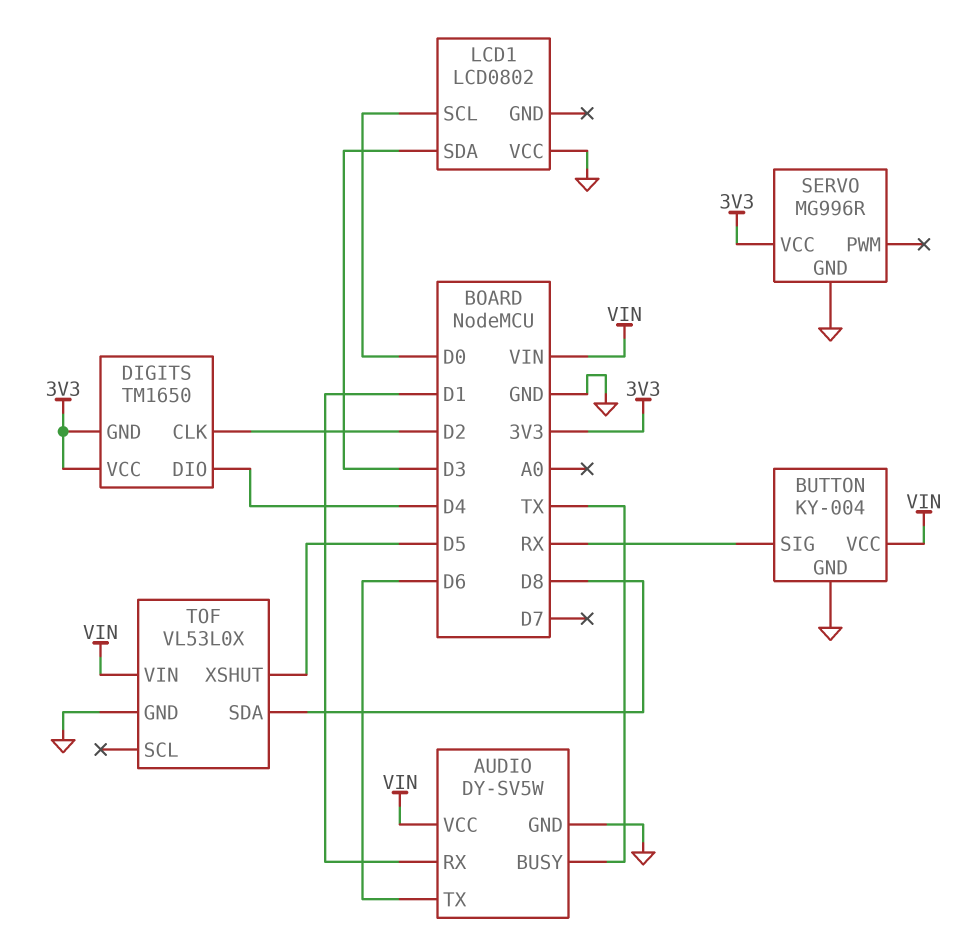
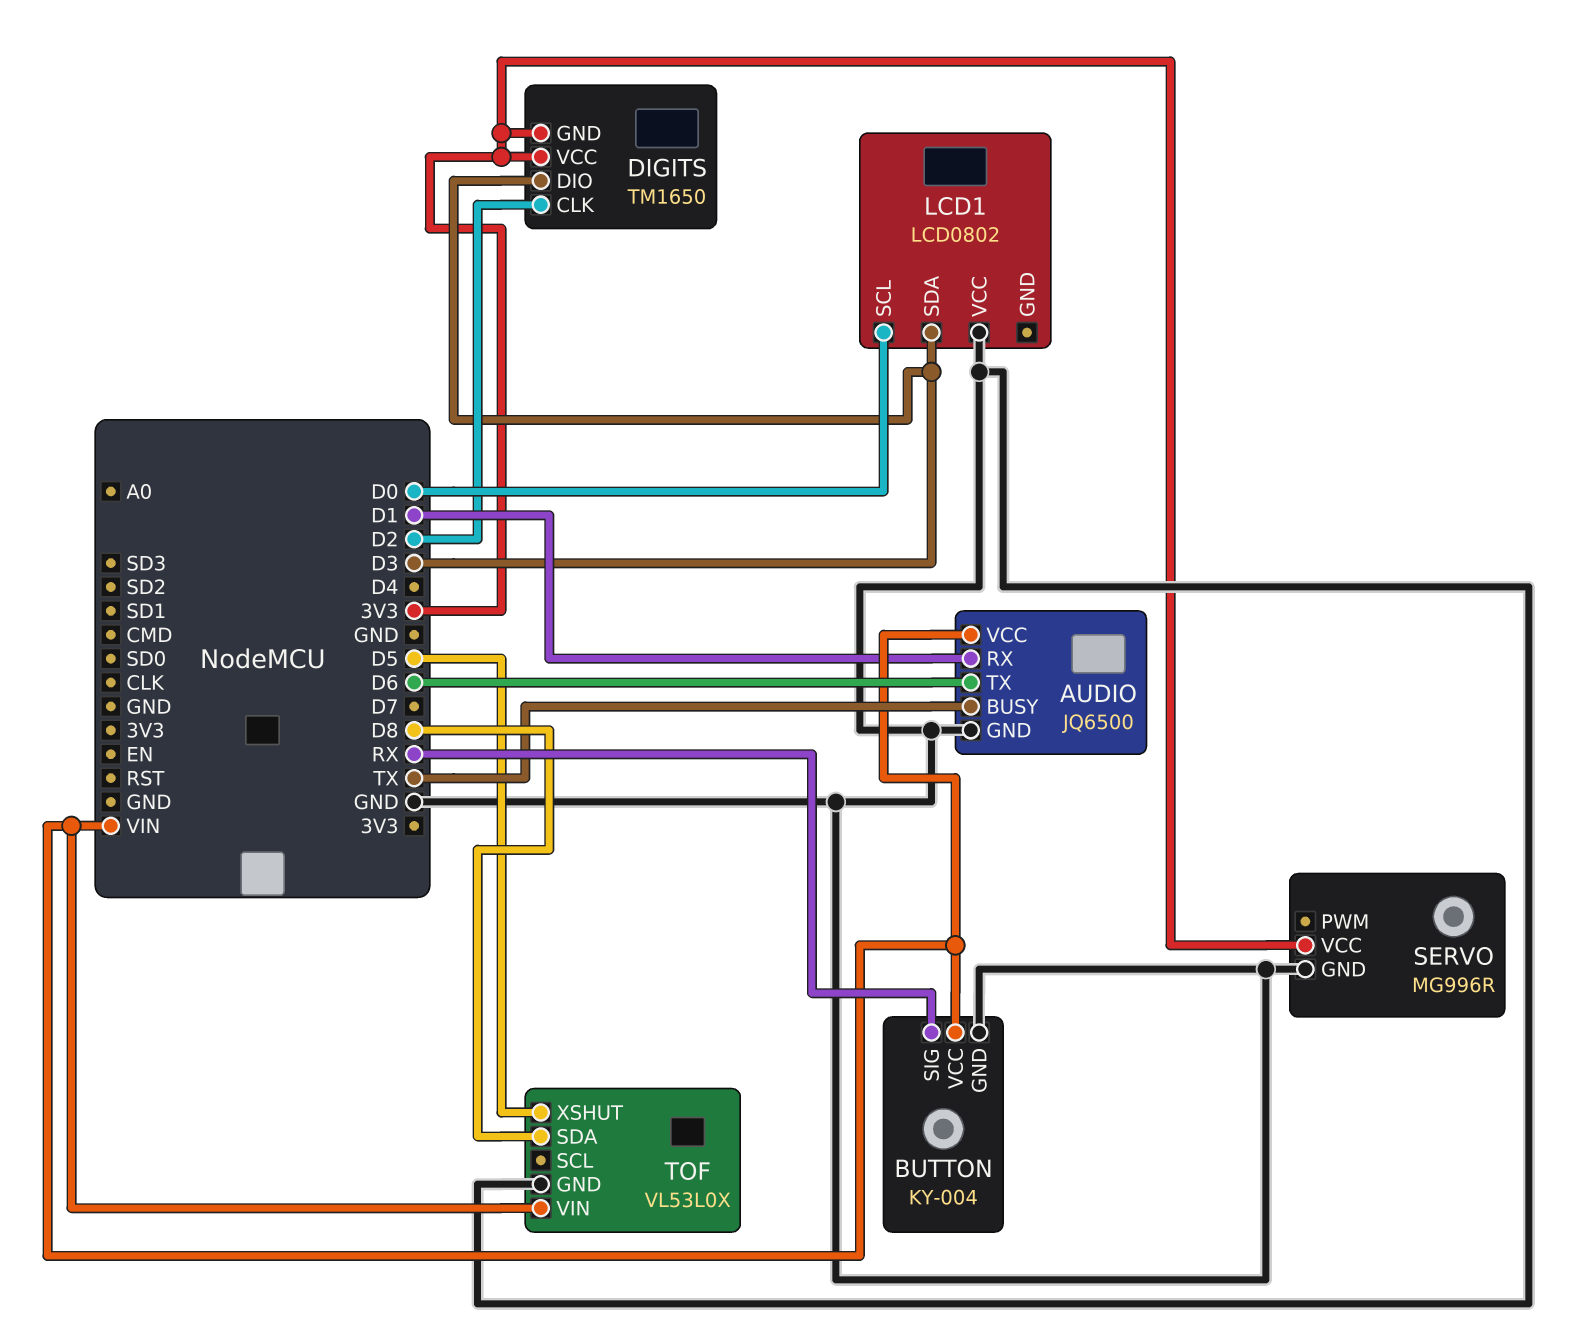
AUDIO: DY-SV5W -> JQ6500
DIGITS pin DIO: D4 -> D3

